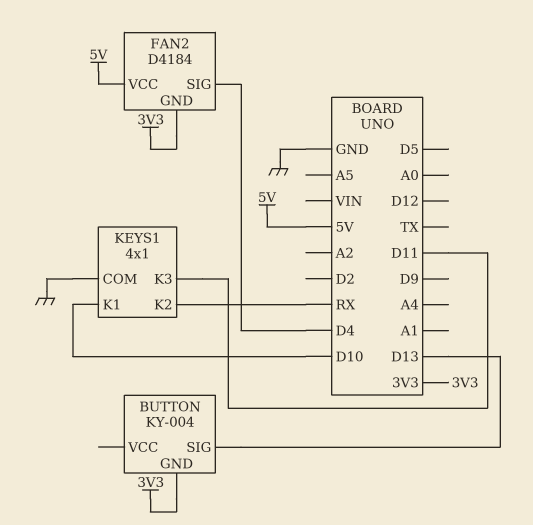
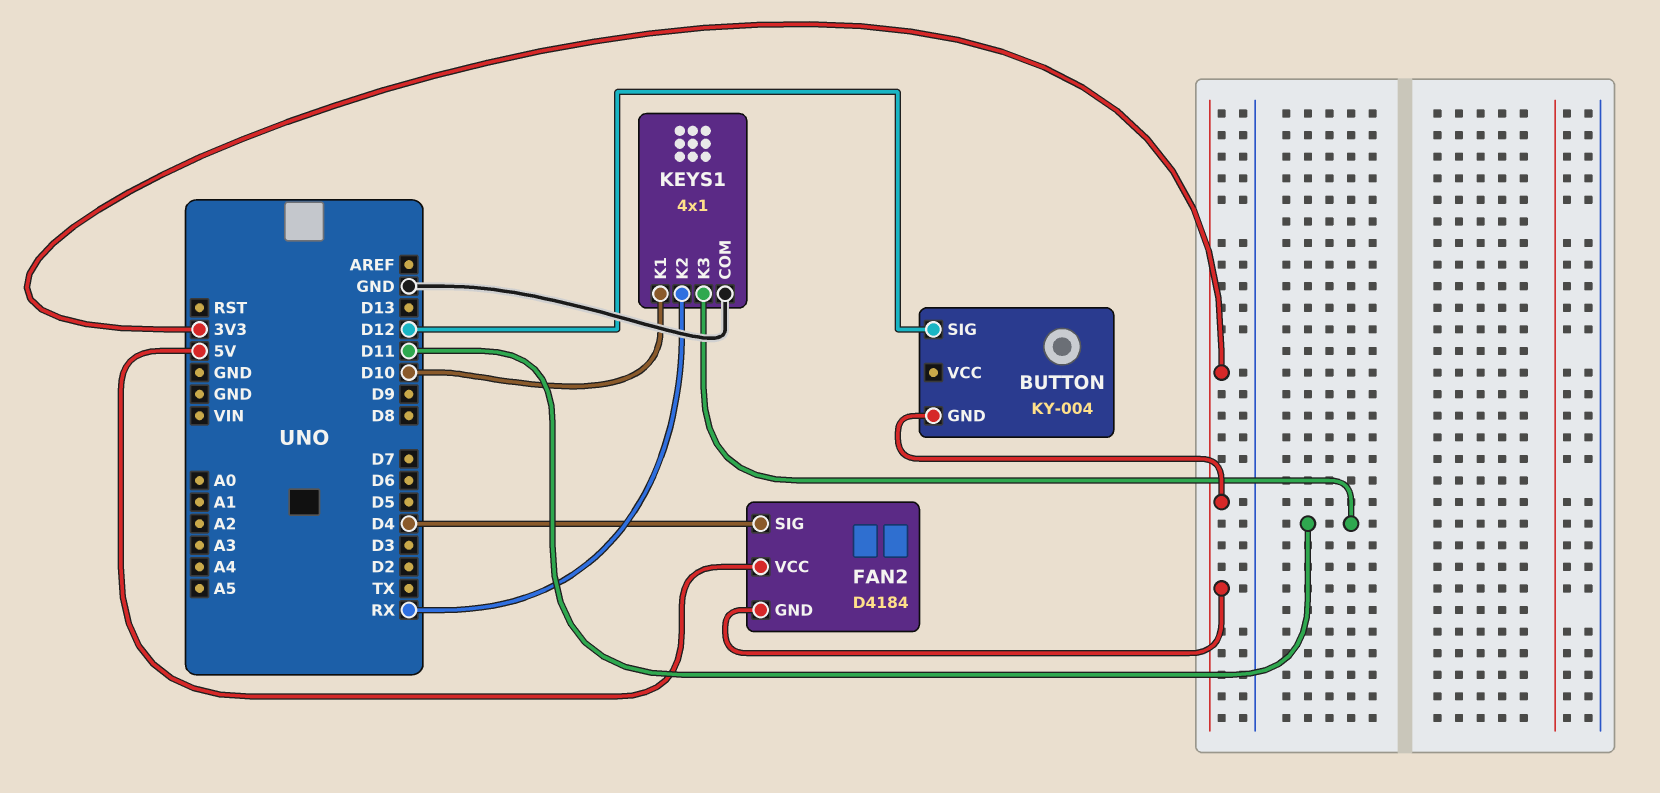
BUTTON pin SIG: D13 -> D12

